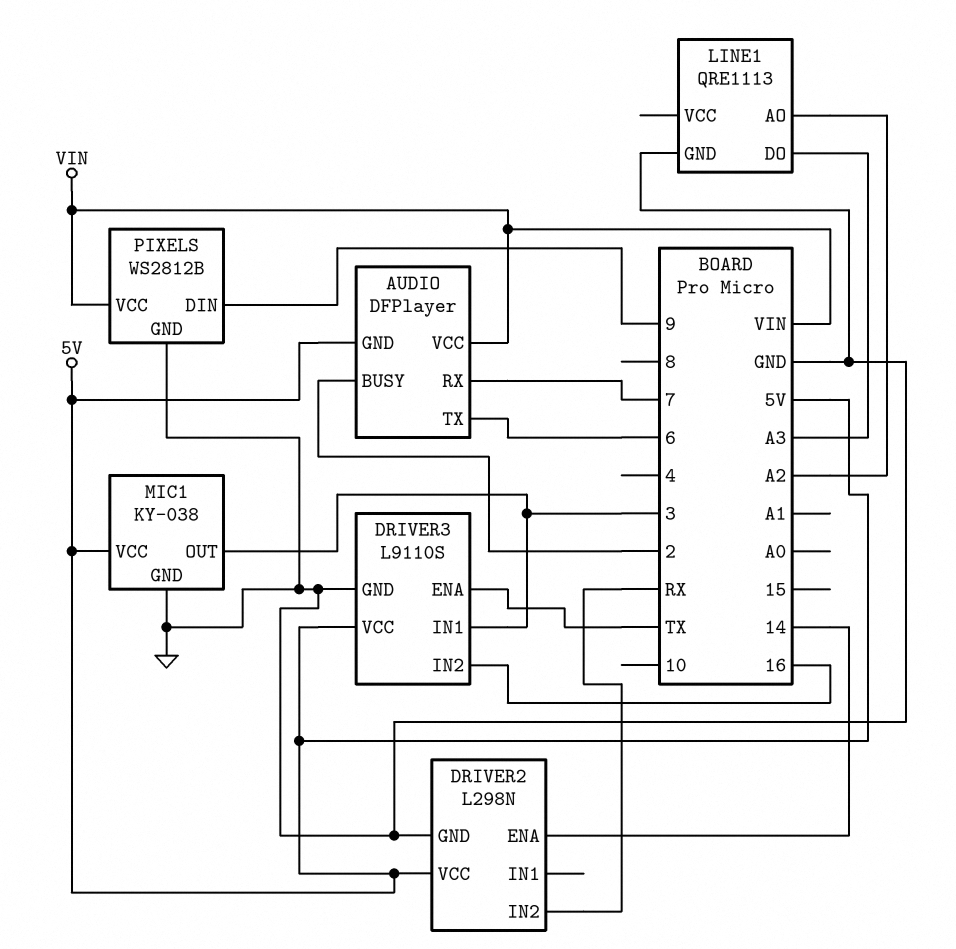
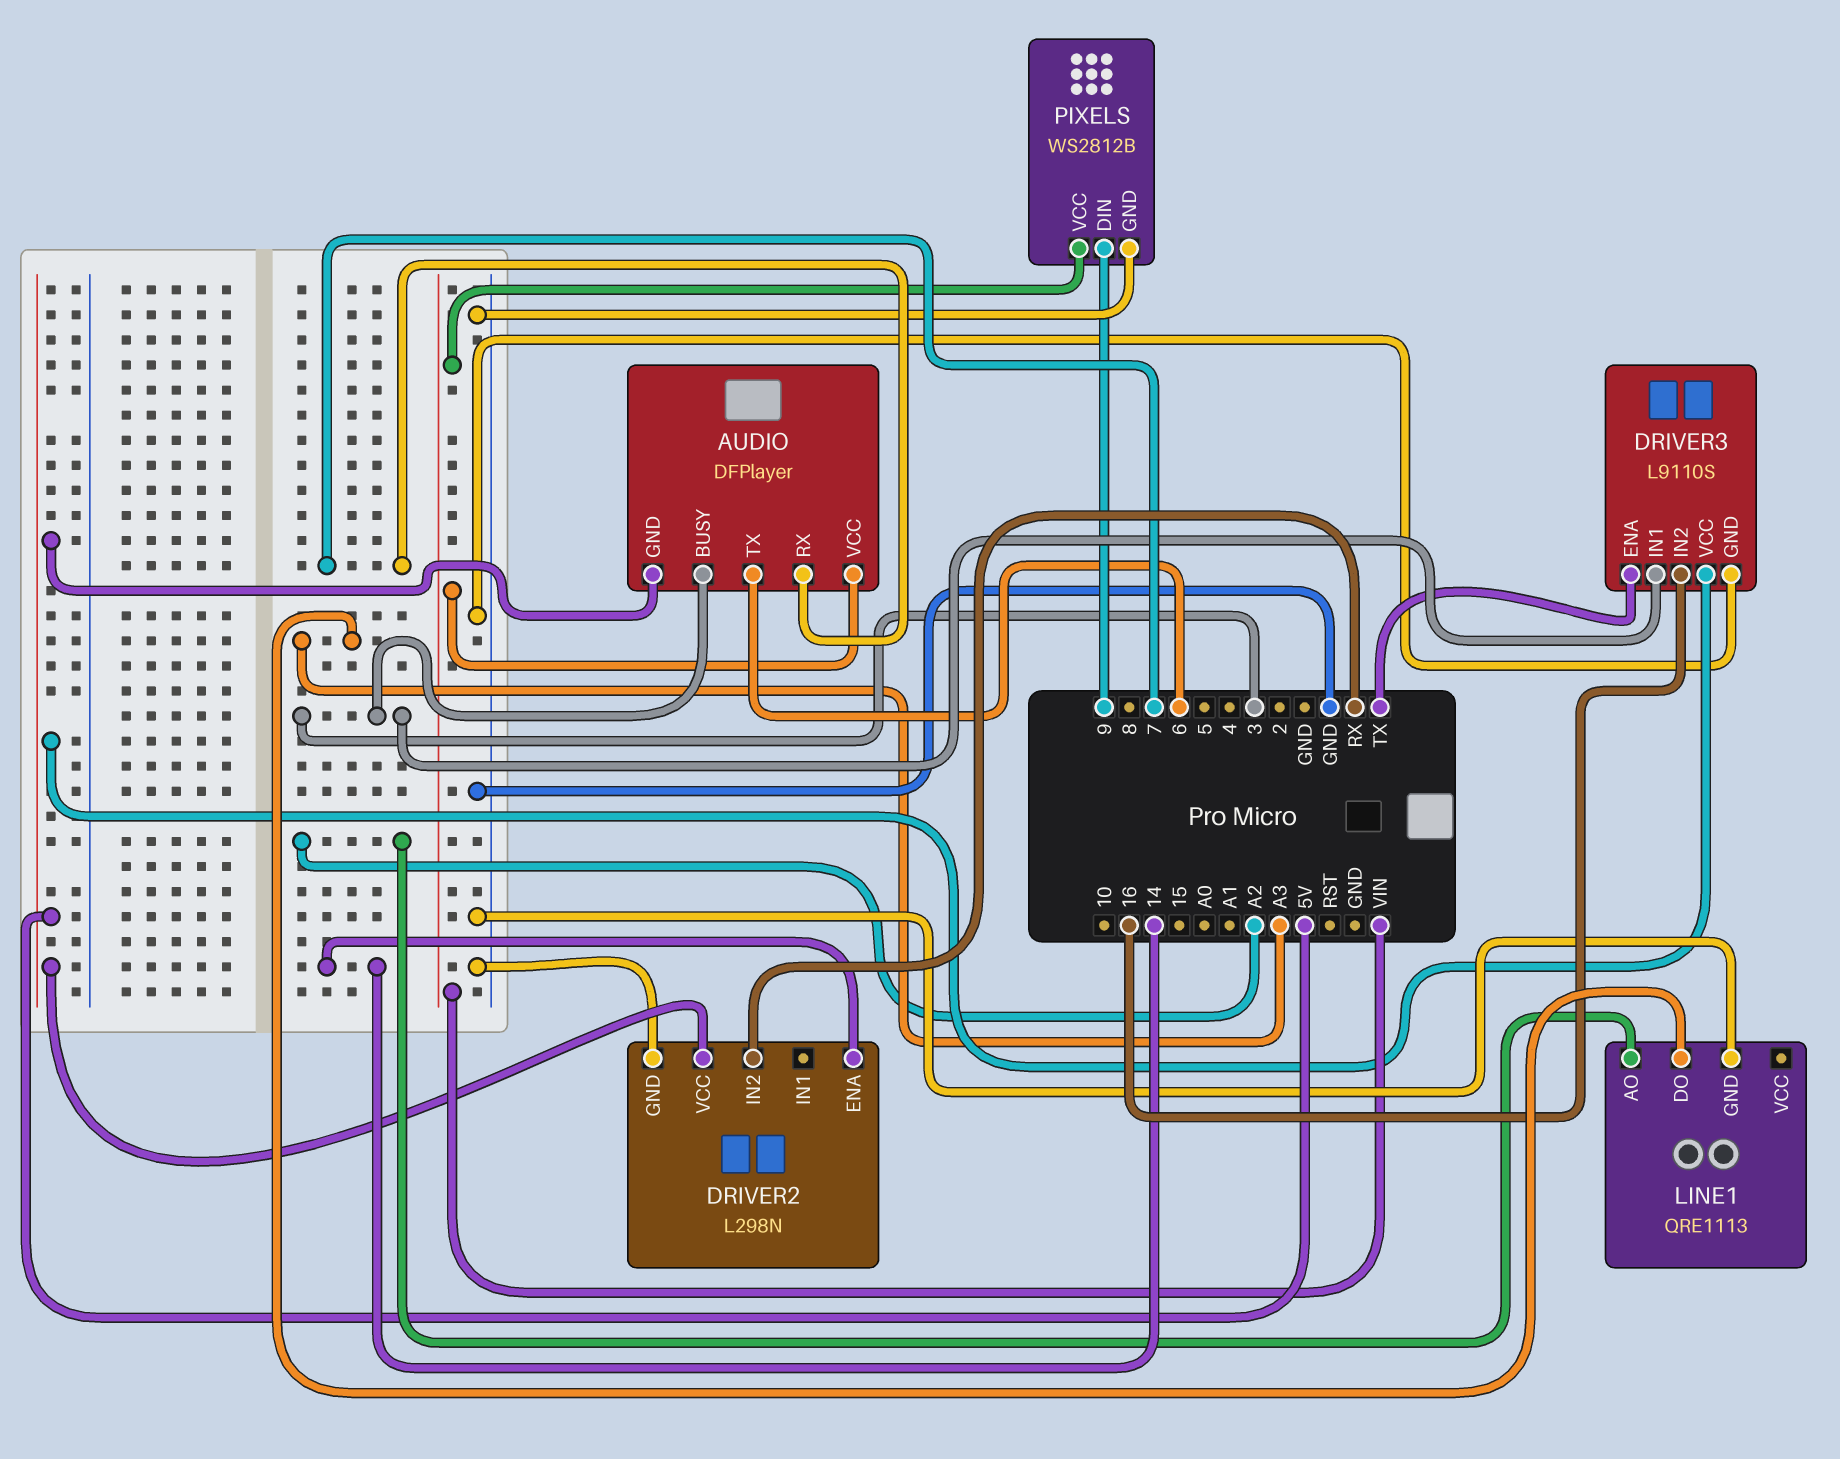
AUDIO pin BUSY: 2 -> 3
MIC1: KY-038 -> none
MIC1 pin GND: GND -> none
MIC1 pin OUT: 3 -> none
MIC1 pin VCC: 5V -> none

